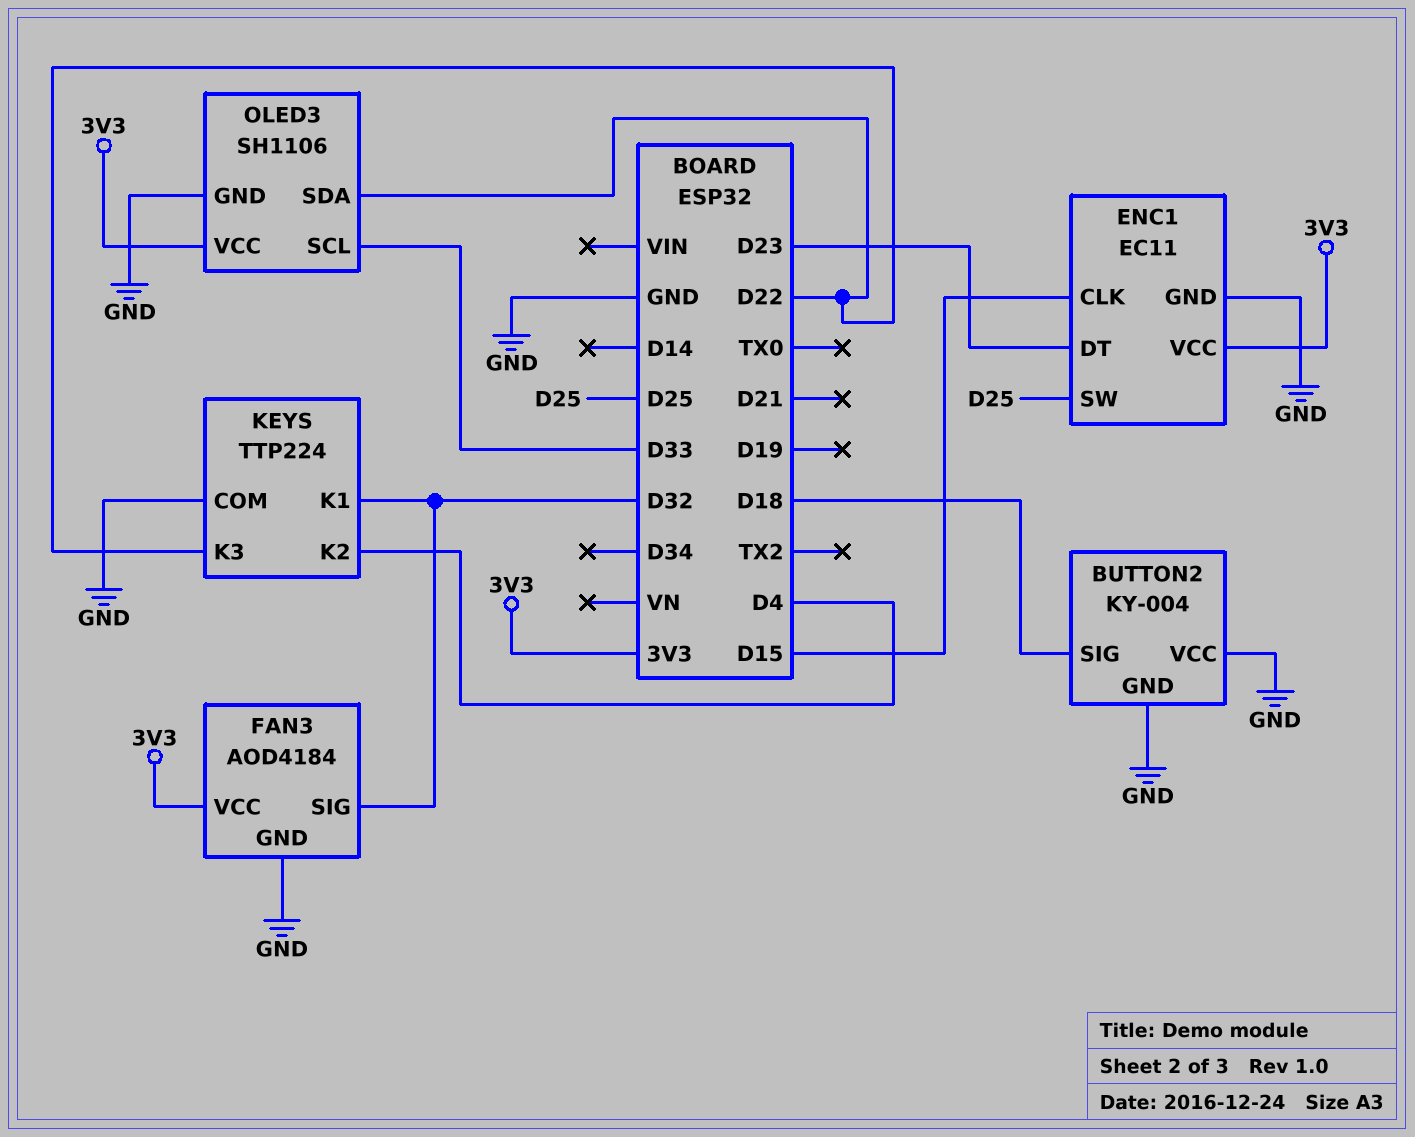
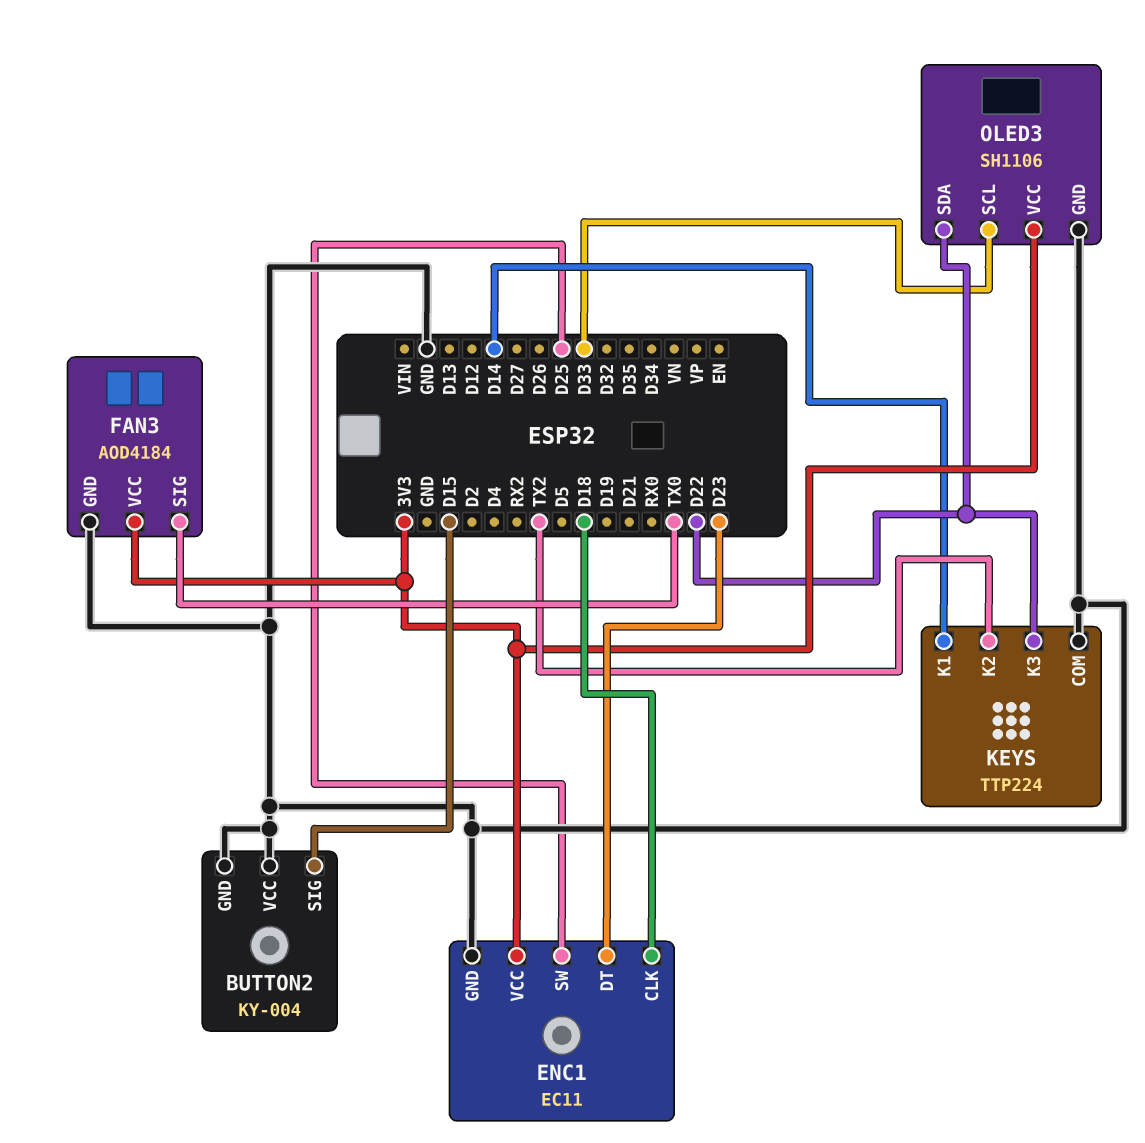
BUTTON2 pin SIG: D18 -> D15
ENC1 pin CLK: D15 -> D18
FAN3 pin SIG: D32 -> TX0
KEYS pin K1: D32 -> D14
KEYS pin K2: D4 -> TX2

